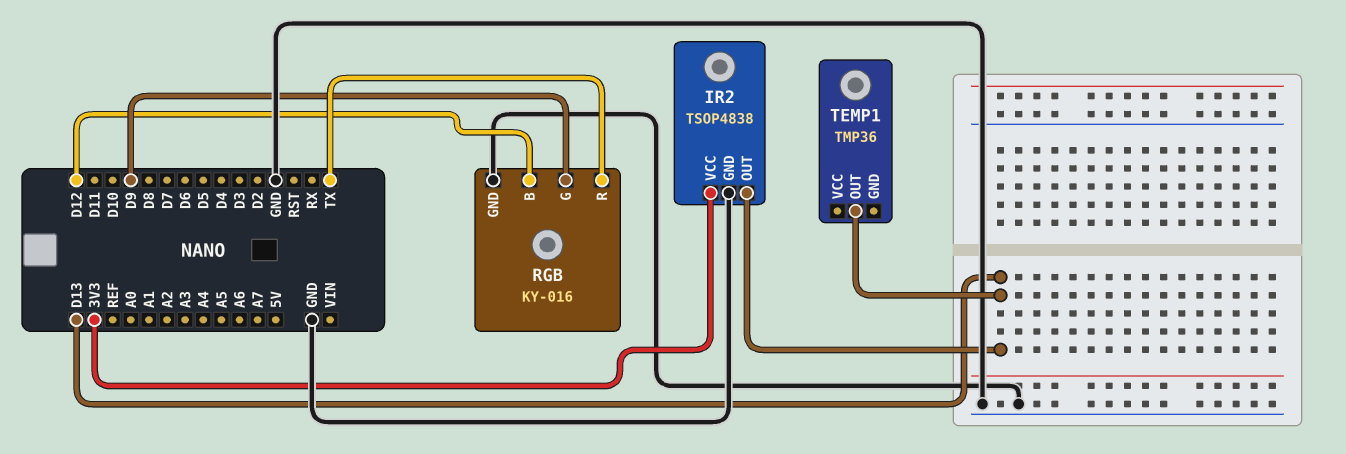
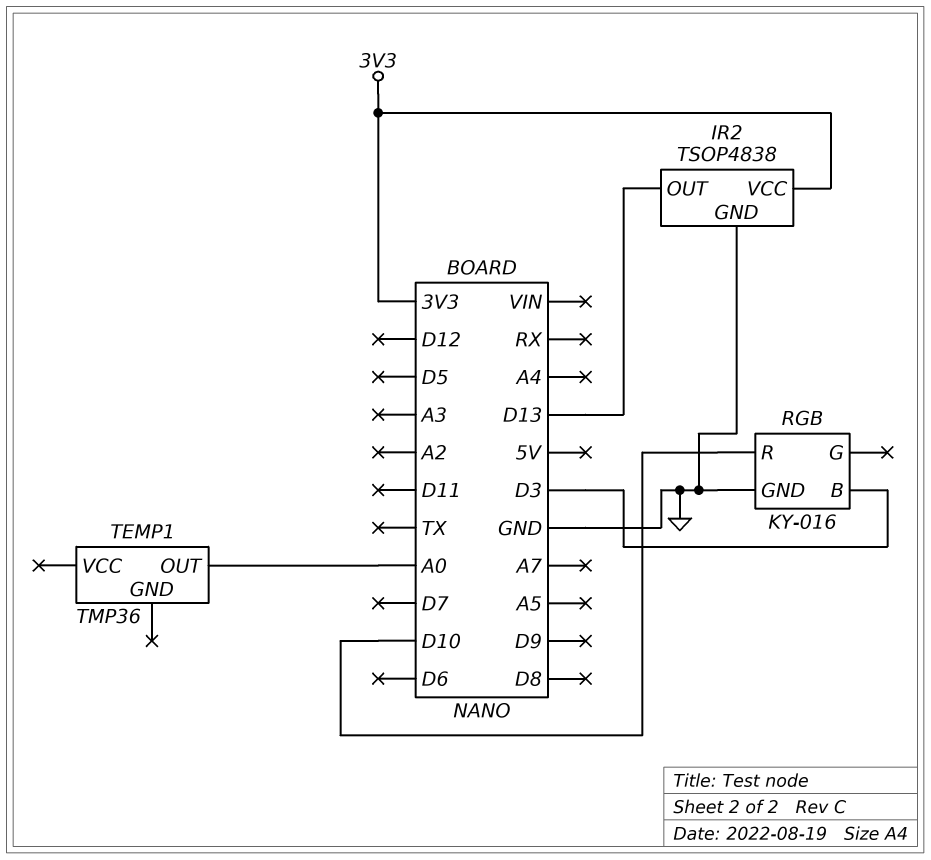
RGB pin B: D12 -> D3
RGB pin G: D9 -> none
RGB pin R: TX -> D10
TEMP1 pin OUT: D13 -> A0

